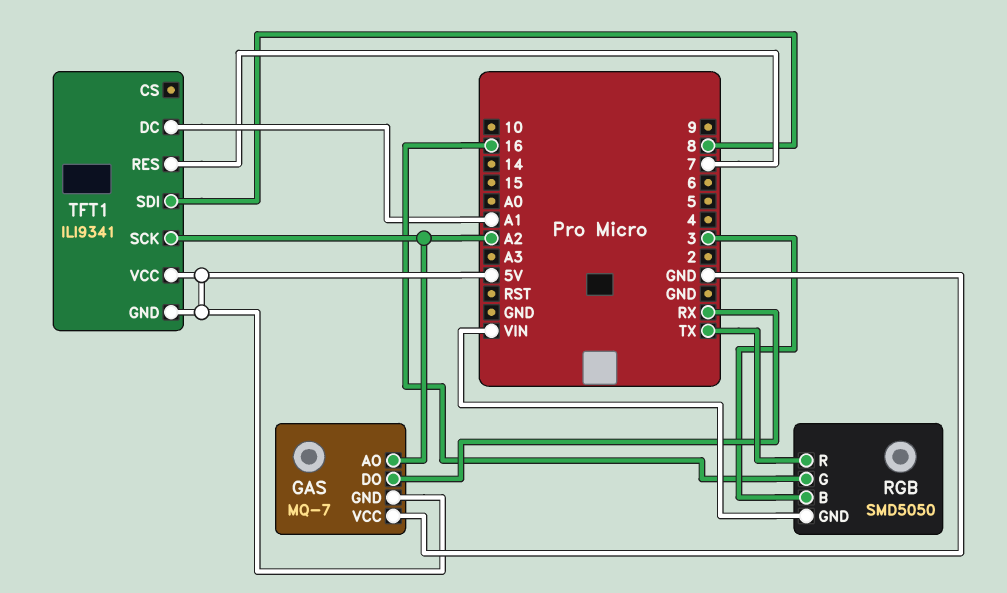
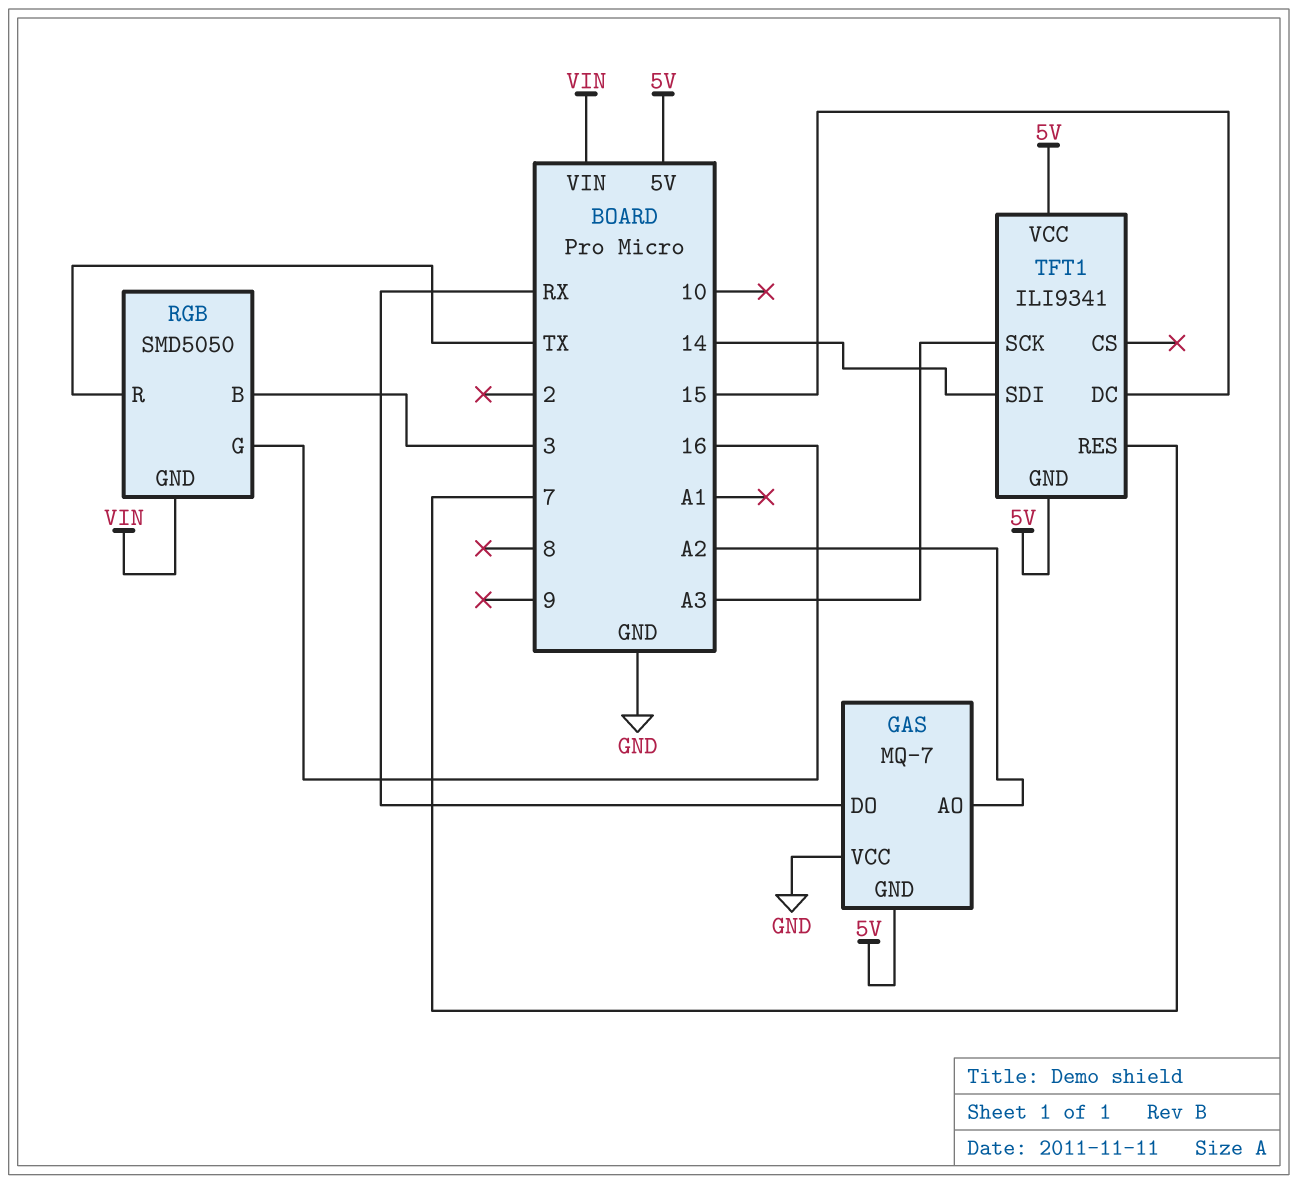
TFT1 pin DC: A1 -> 15
TFT1 pin SCK: A2 -> A3
TFT1 pin SDI: 8 -> 14

